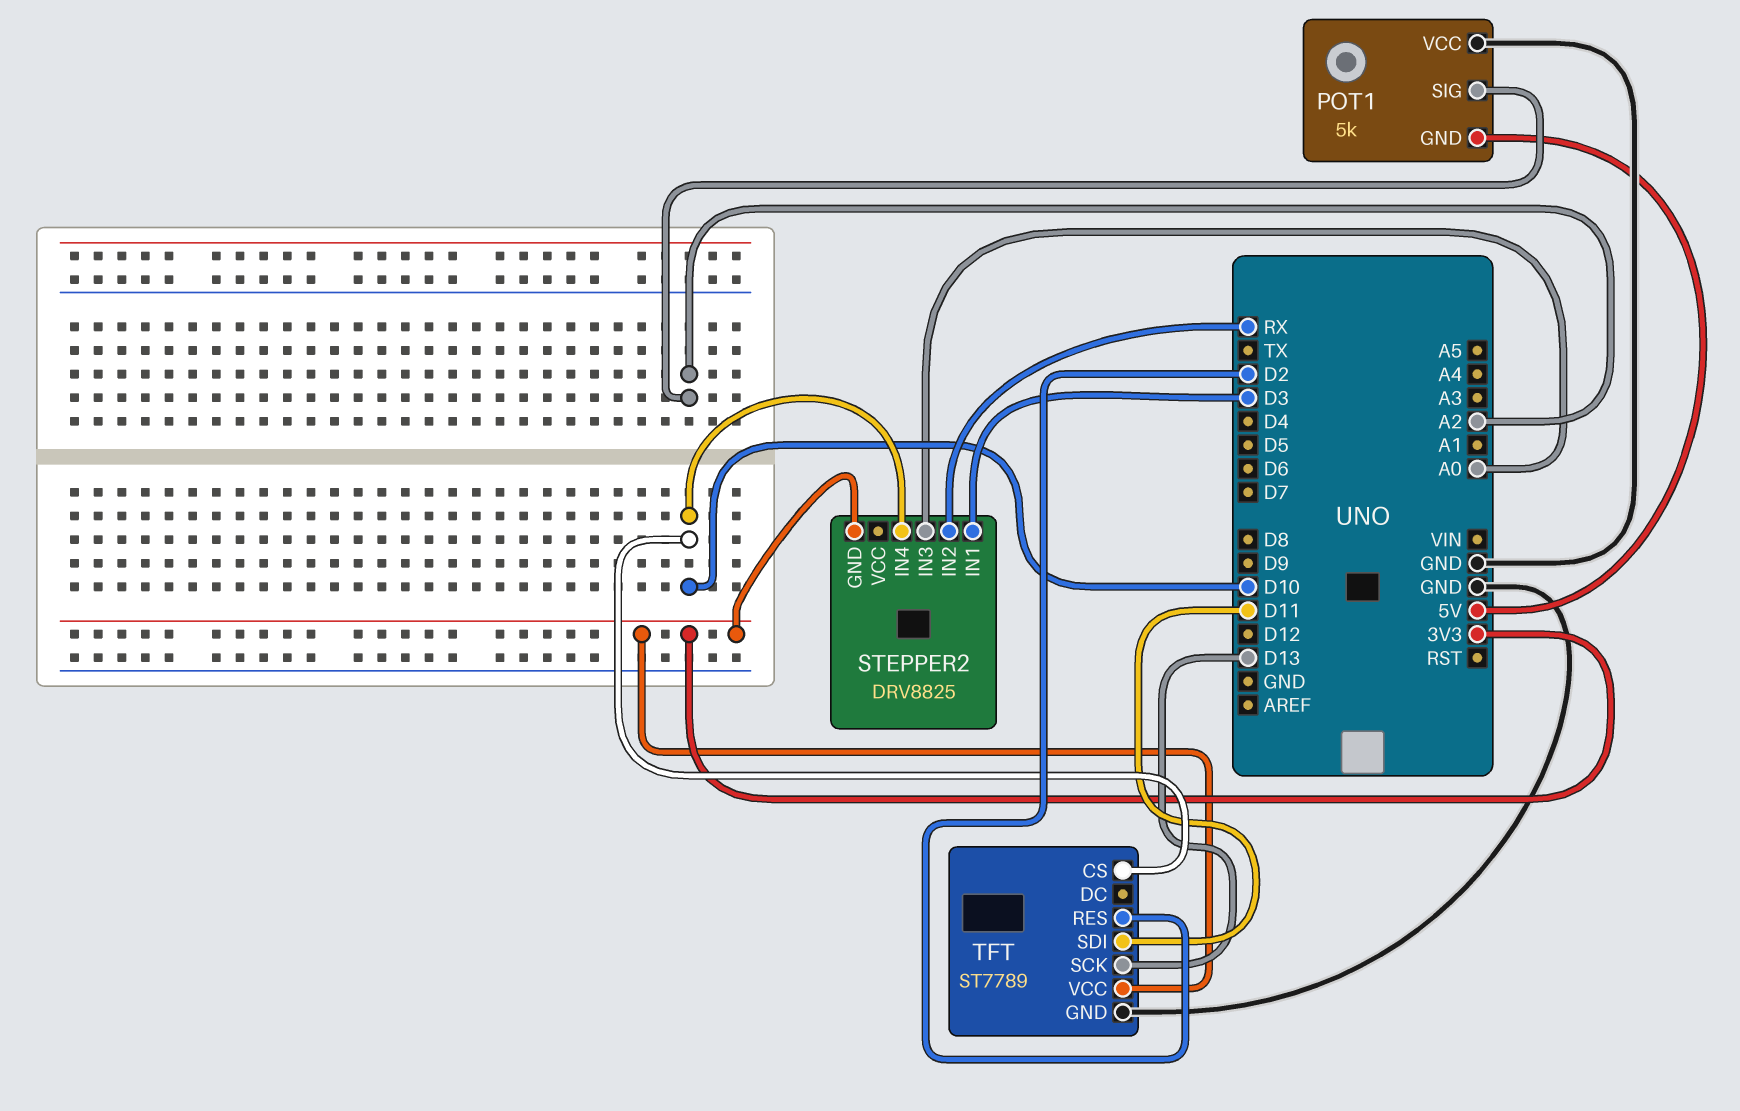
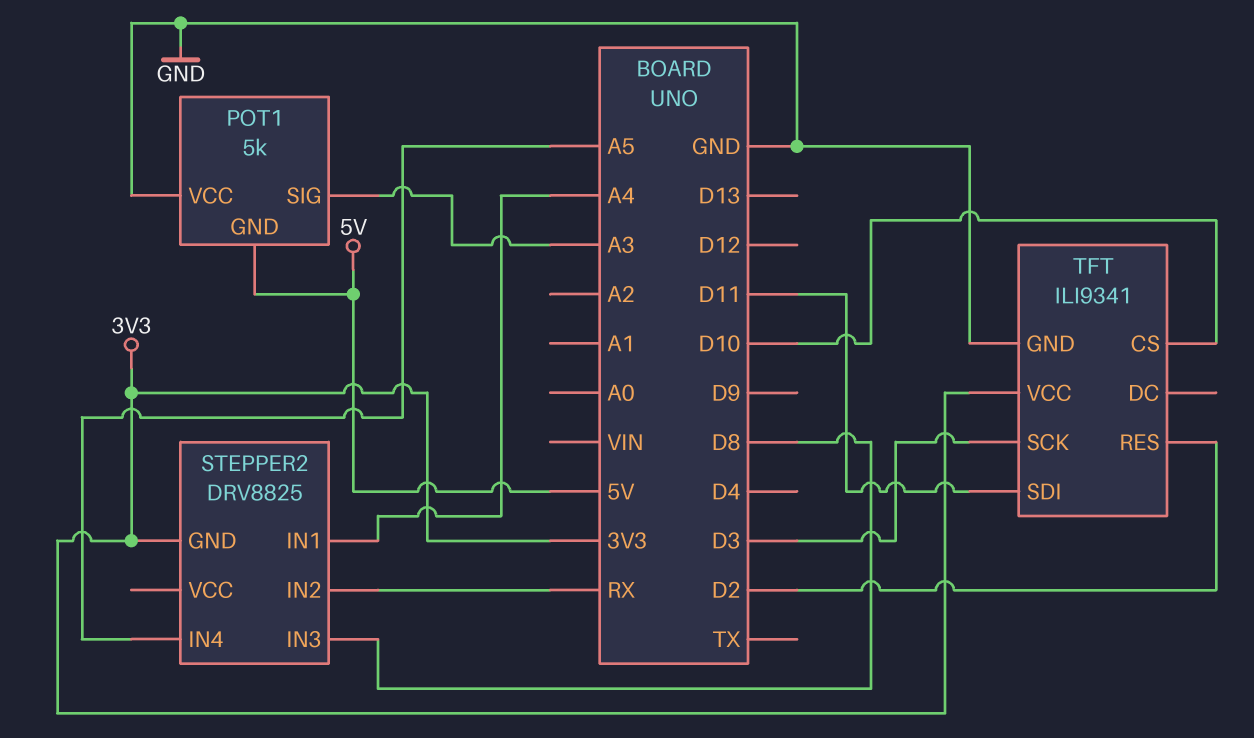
POT1 pin SIG: A2 -> A3
STEPPER2 pin IN1: D3 -> A4
STEPPER2 pin IN3: A0 -> D8
STEPPER2 pin IN4: D10 -> A5
TFT: ST7789 -> ILI9341
TFT pin SCK: D13 -> D3

